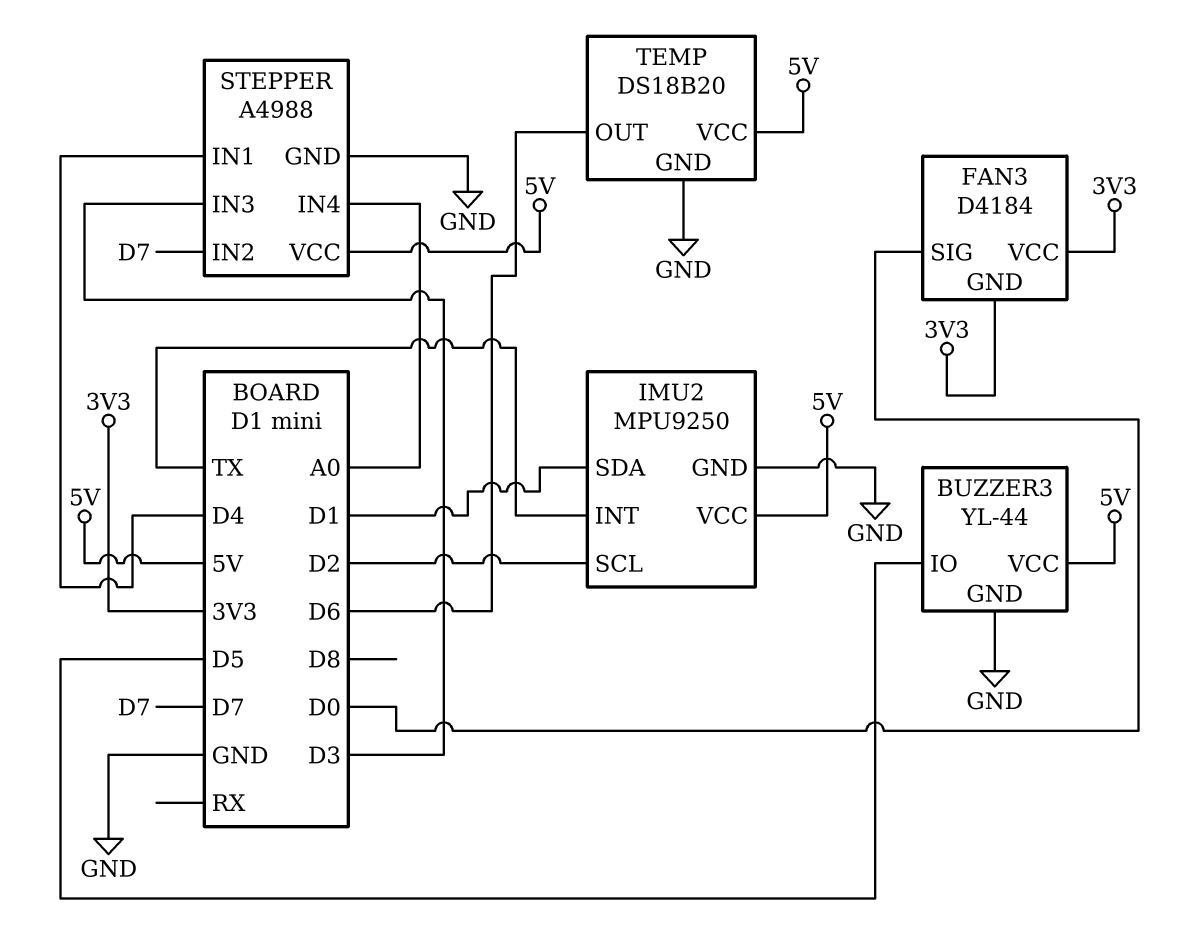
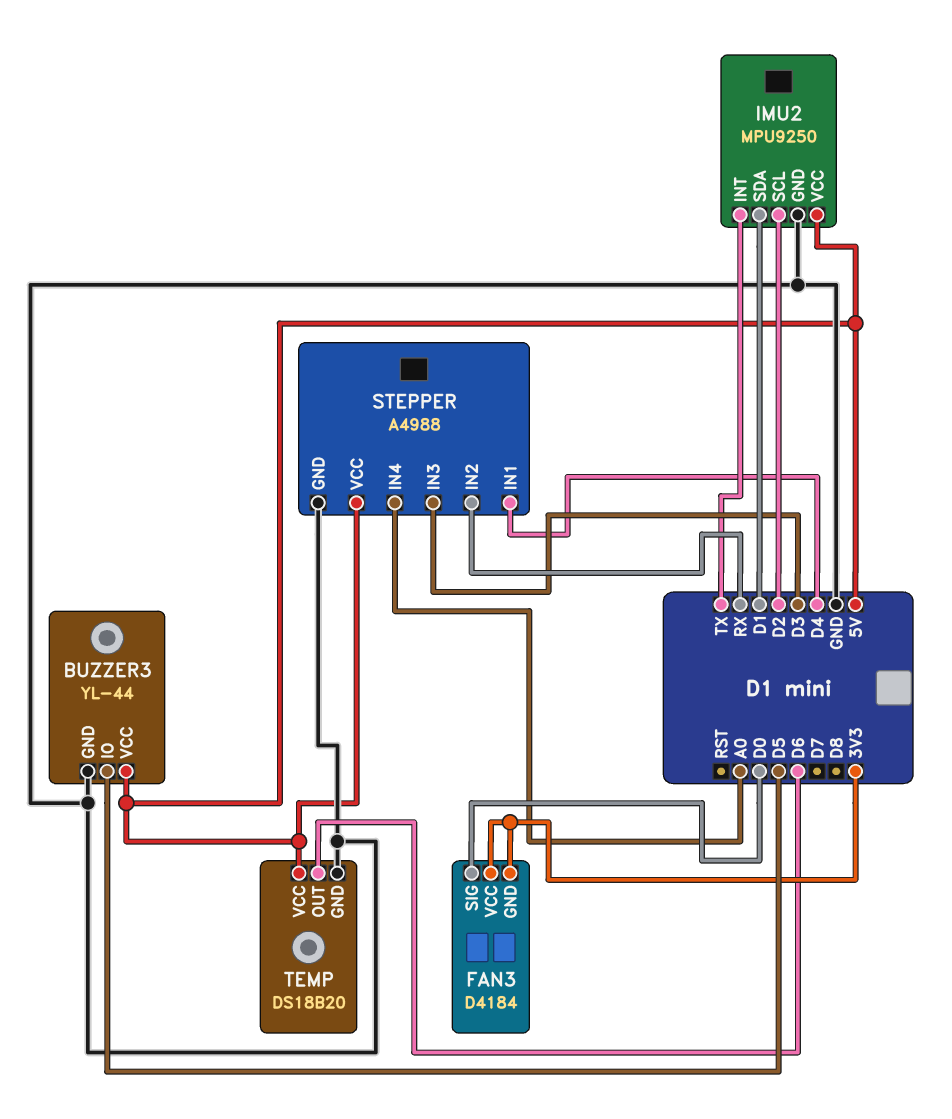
STEPPER pin IN2: D7 -> RX

